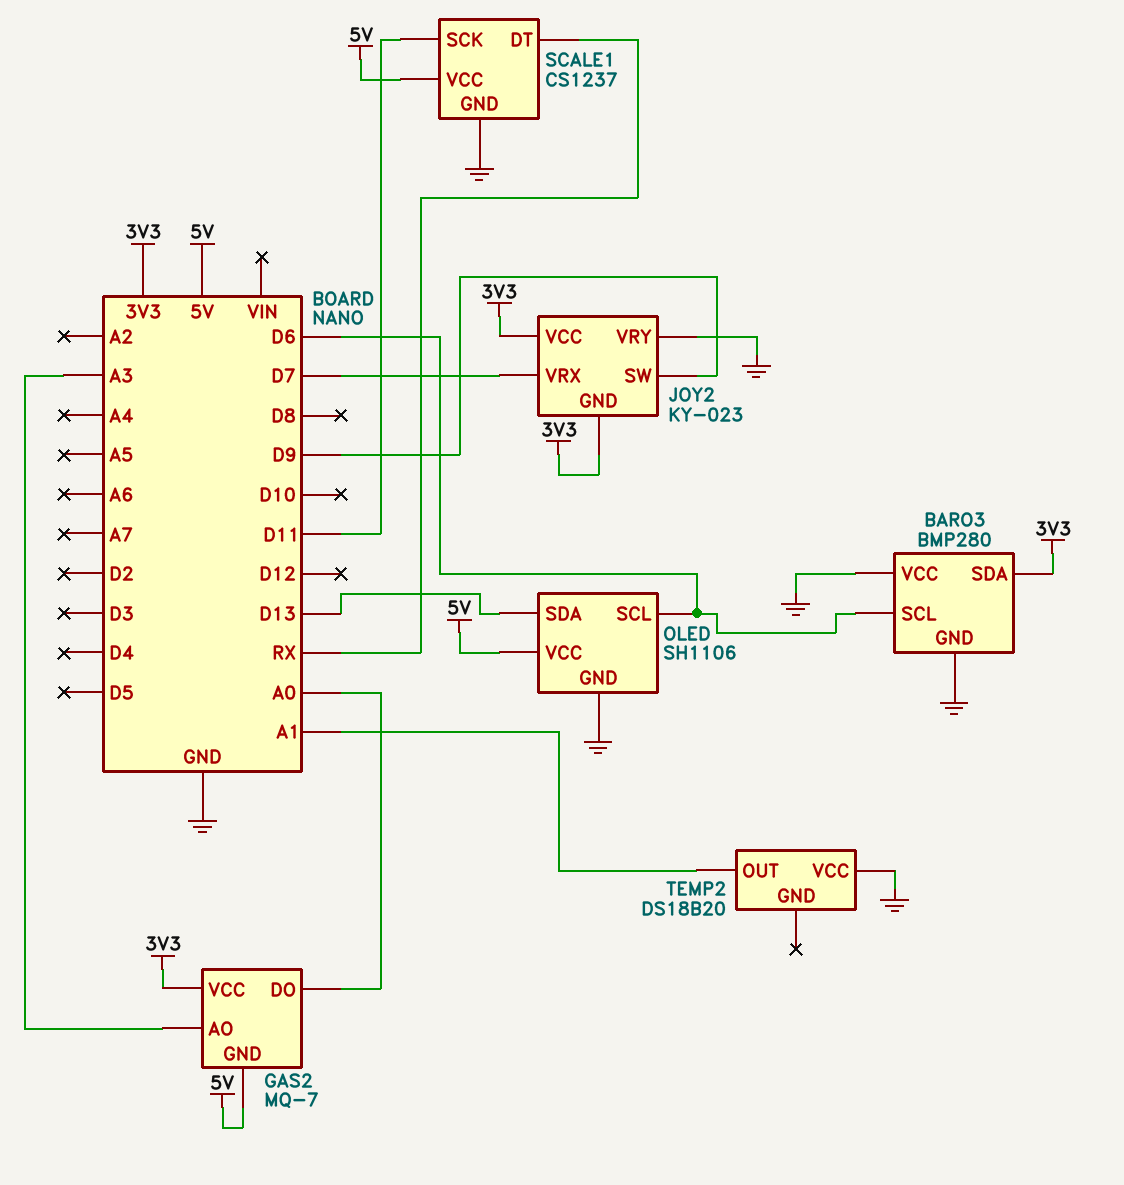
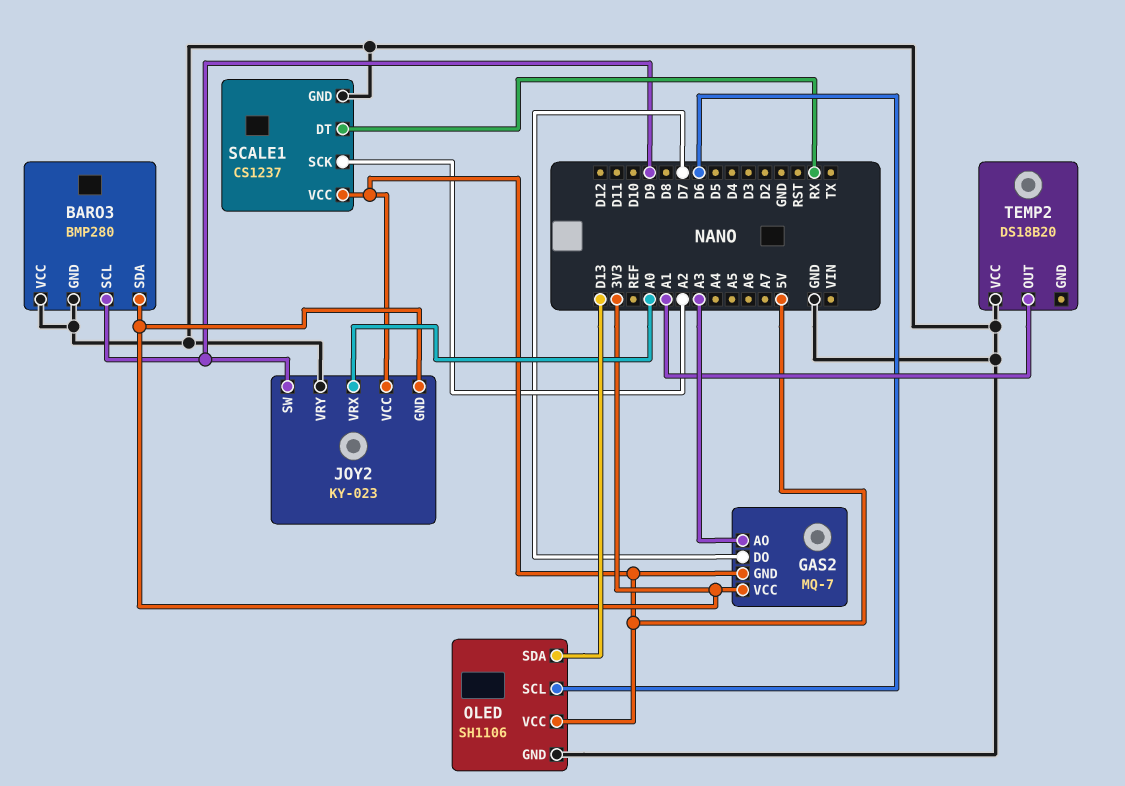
BARO3 pin SCL: D6 -> D9
GAS2 pin DO: A0 -> D7
JOY2 pin VCC: 3V3 -> 5V
JOY2 pin VRX: D7 -> A0
SCALE1 pin SCK: D11 -> A2

